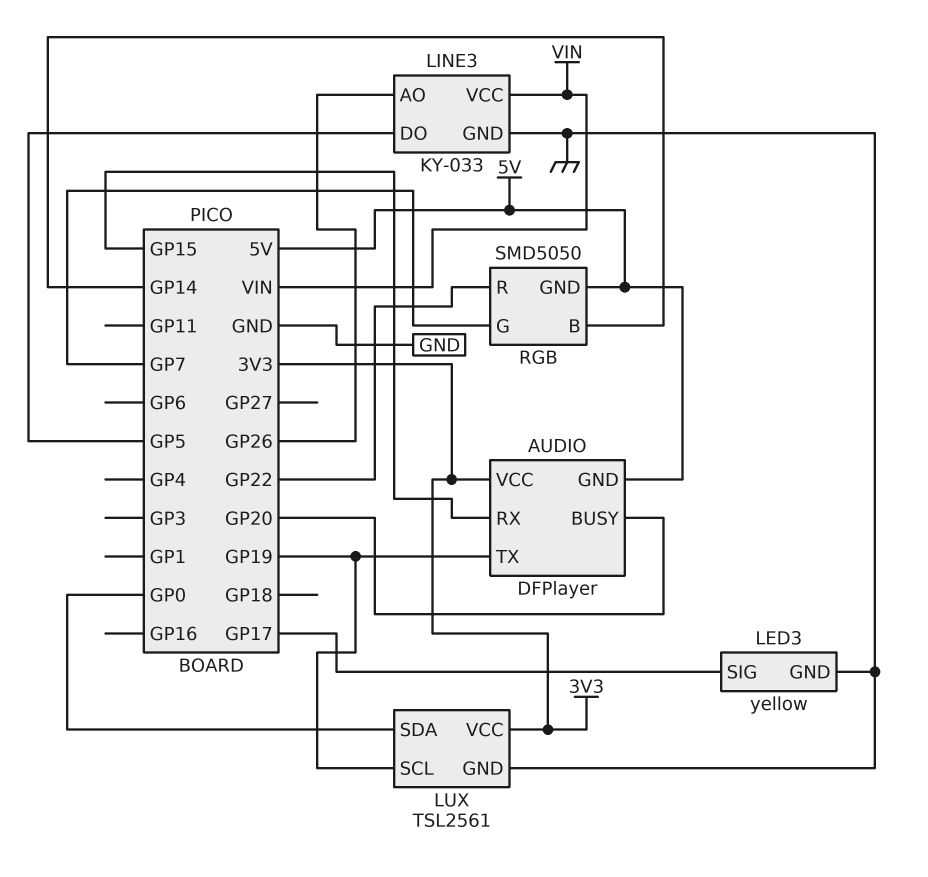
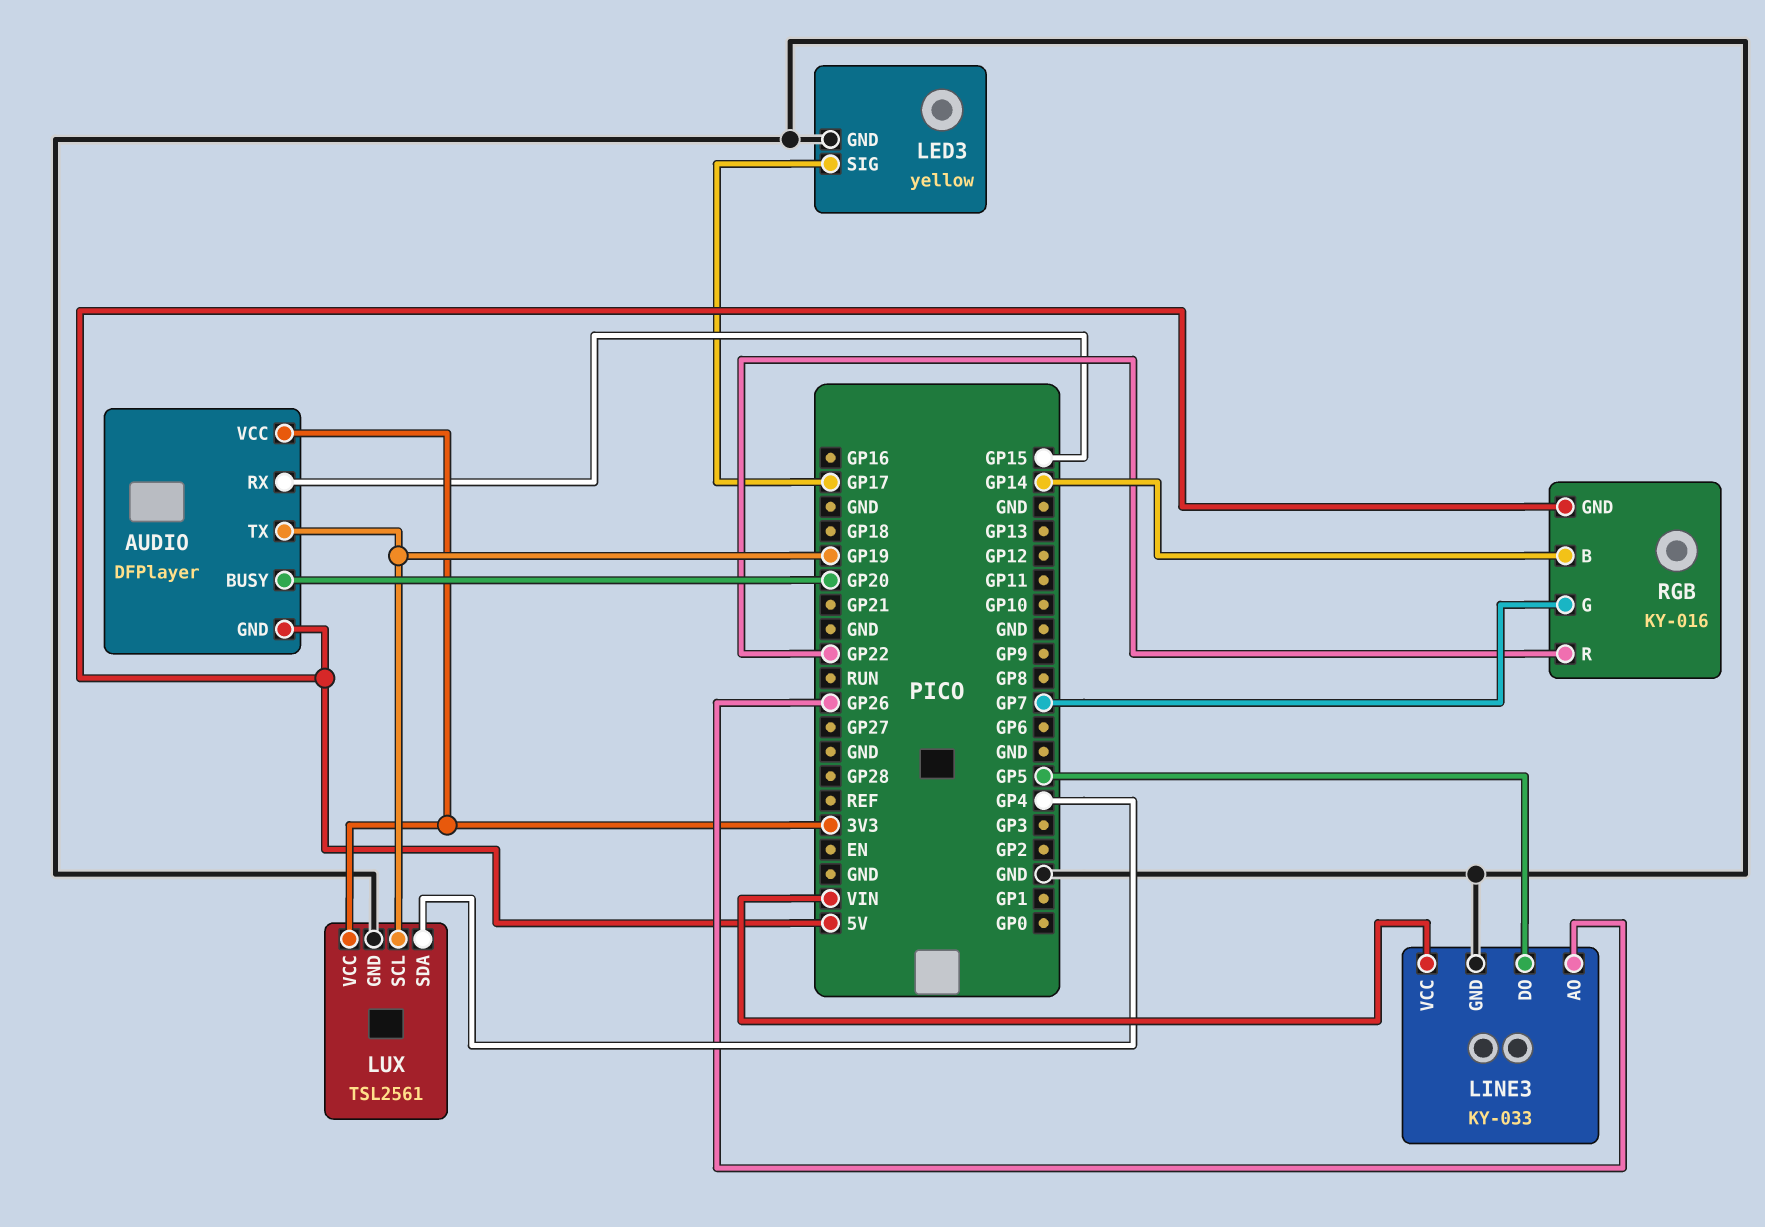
LUX pin SDA: GP0 -> GP4
RGB: SMD5050 -> KY-016

